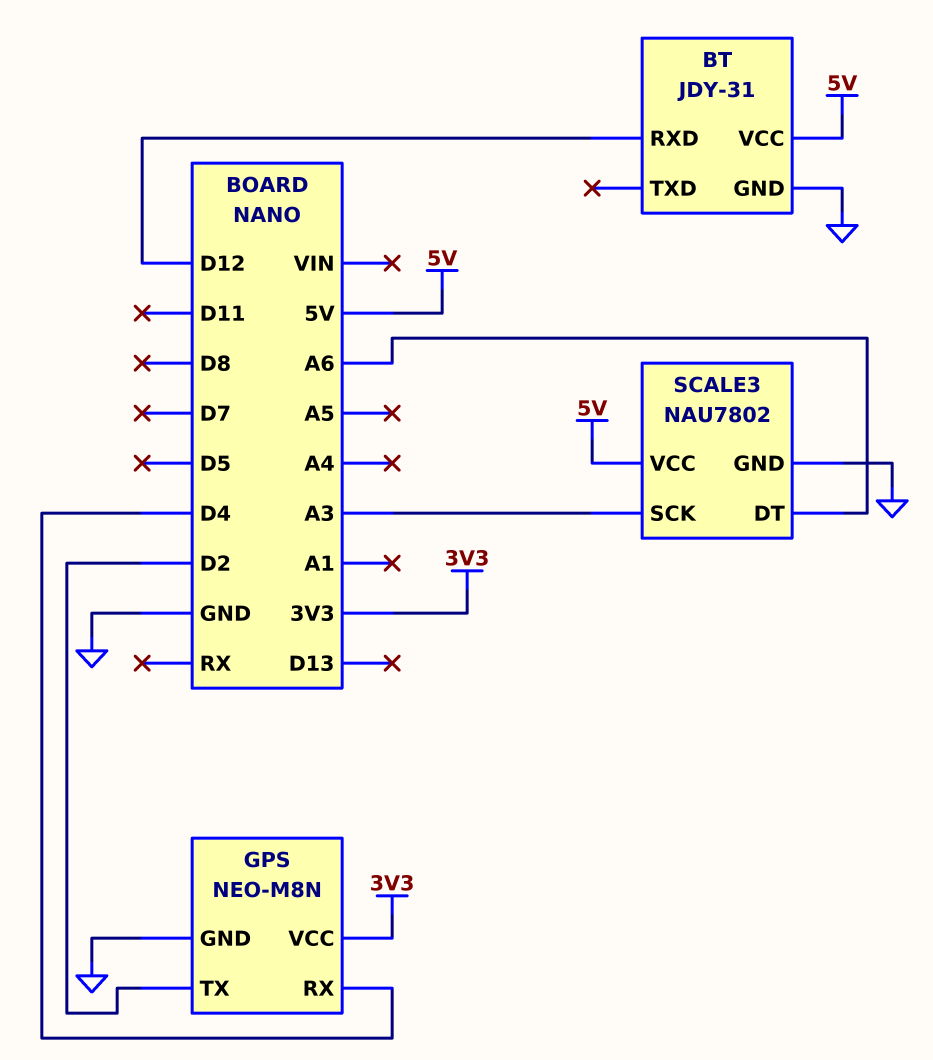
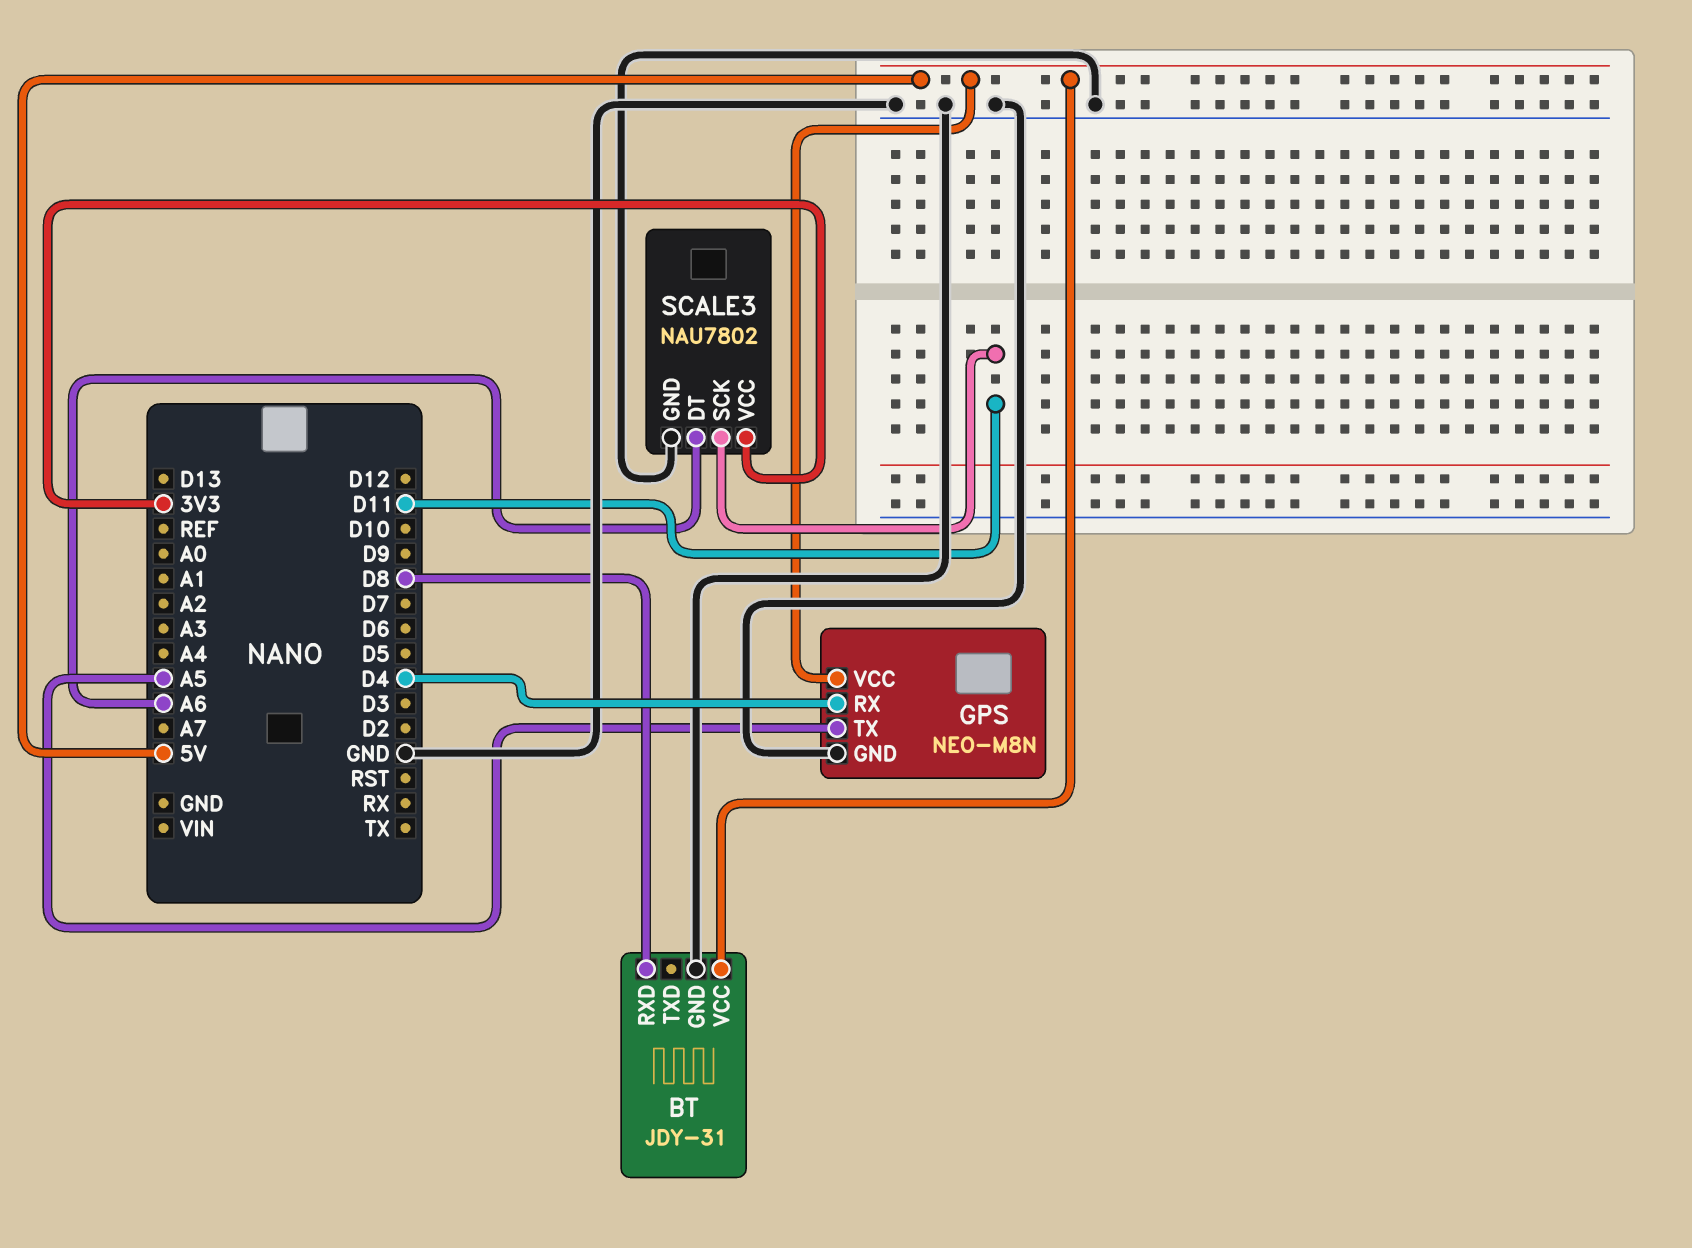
BT pin RXD: D12 -> D8
GPS pin TX: D2 -> A5
GPS pin VCC: 3V3 -> 5V
SCALE3 pin SCK: A3 -> D11
SCALE3 pin VCC: 5V -> 3V3

